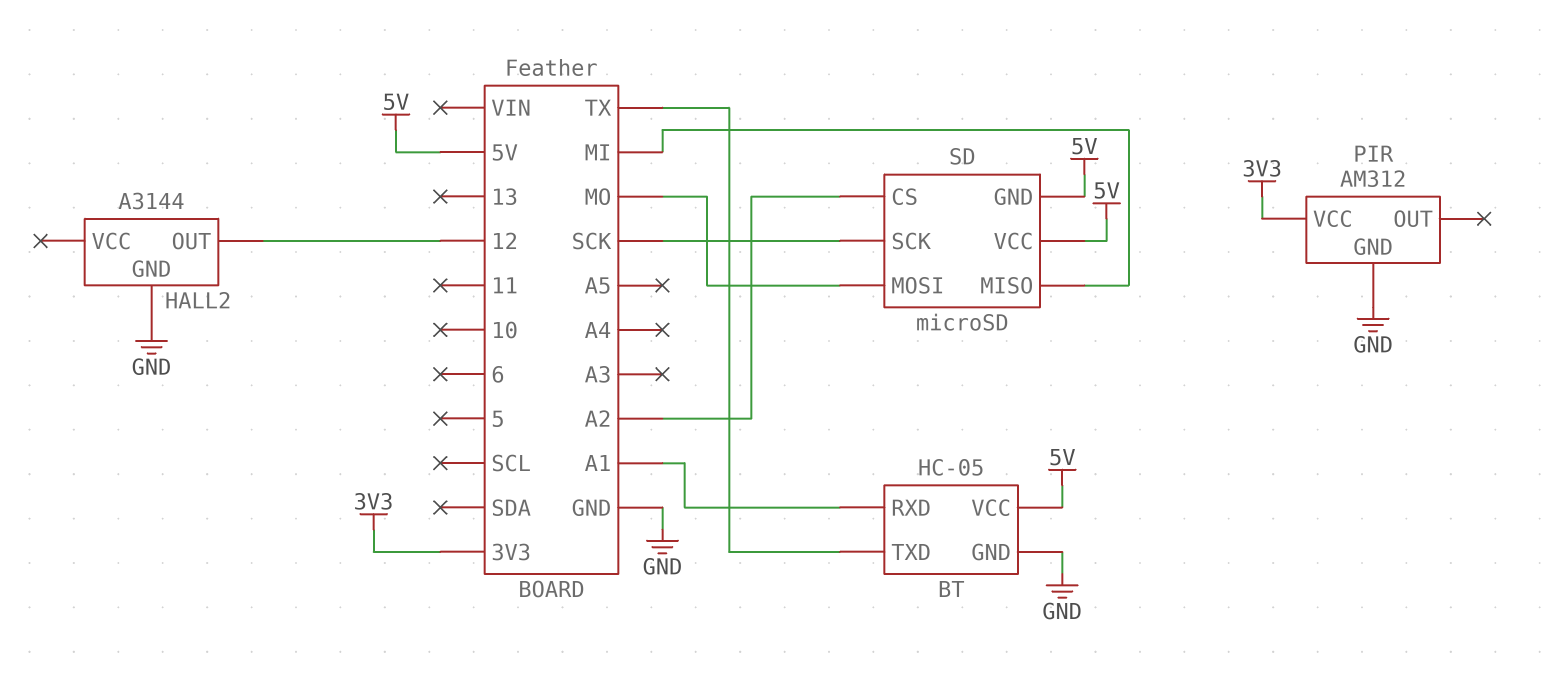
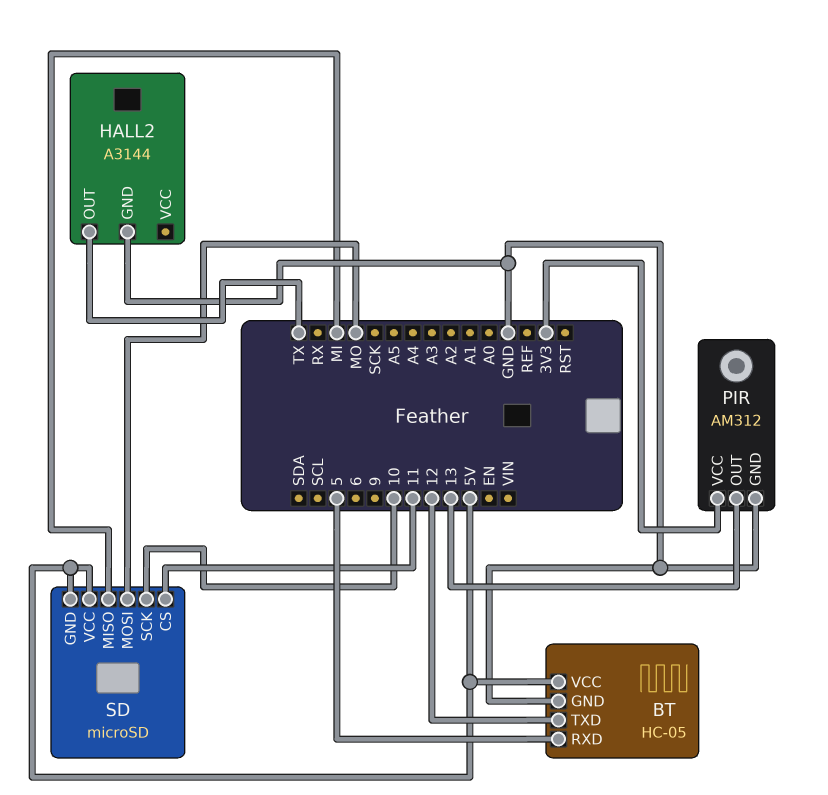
BT pin RXD: A1 -> 5
BT pin TXD: TX -> 12
HALL2 pin OUT: 12 -> TX
PIR pin OUT: none -> 13
SD pin CS: A2 -> 11
SD pin SCK: SCK -> 10

